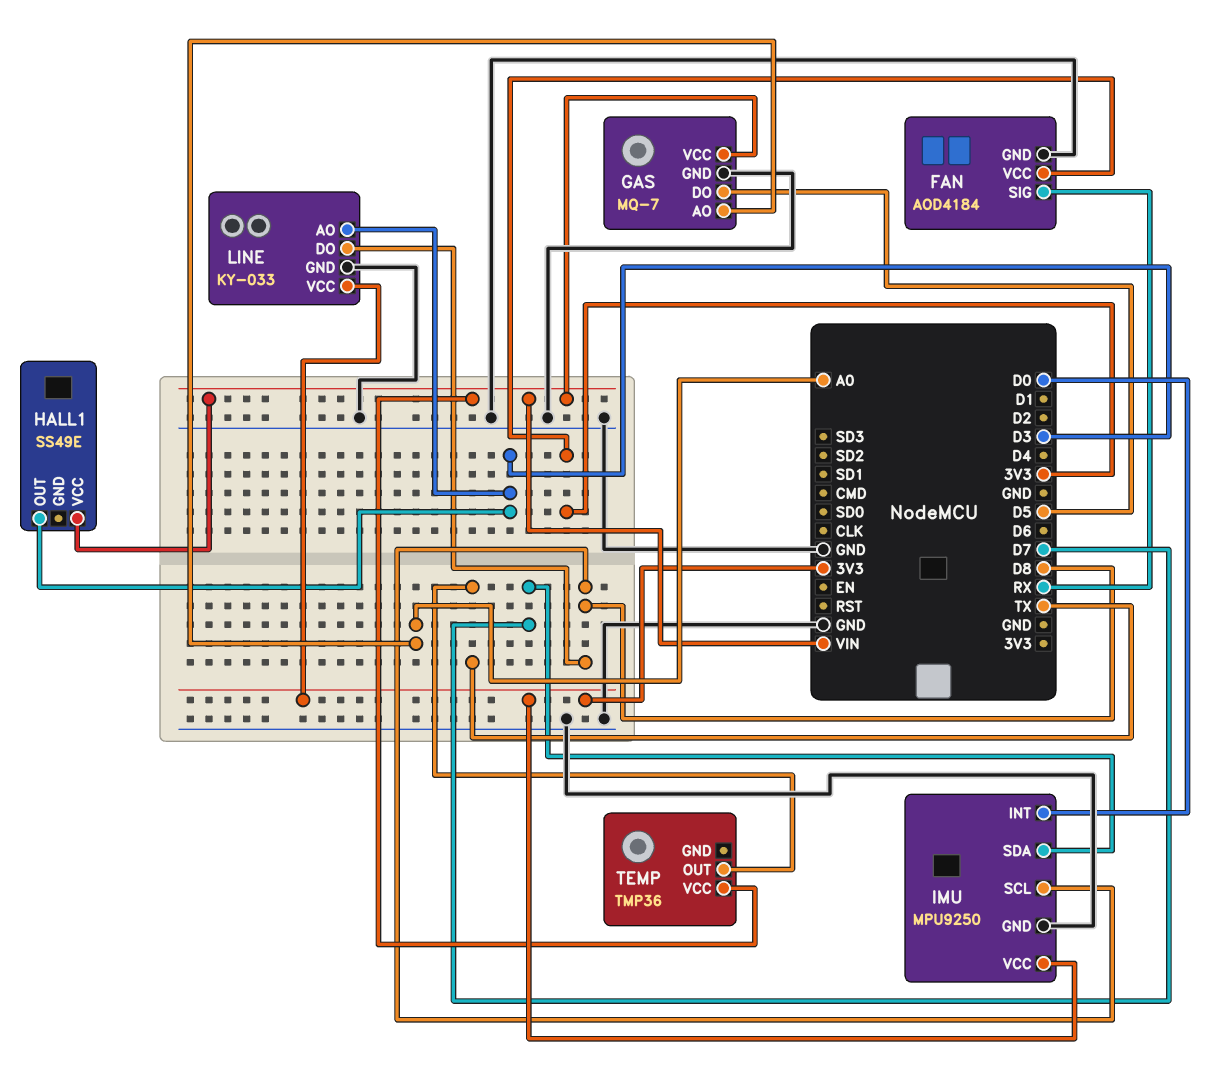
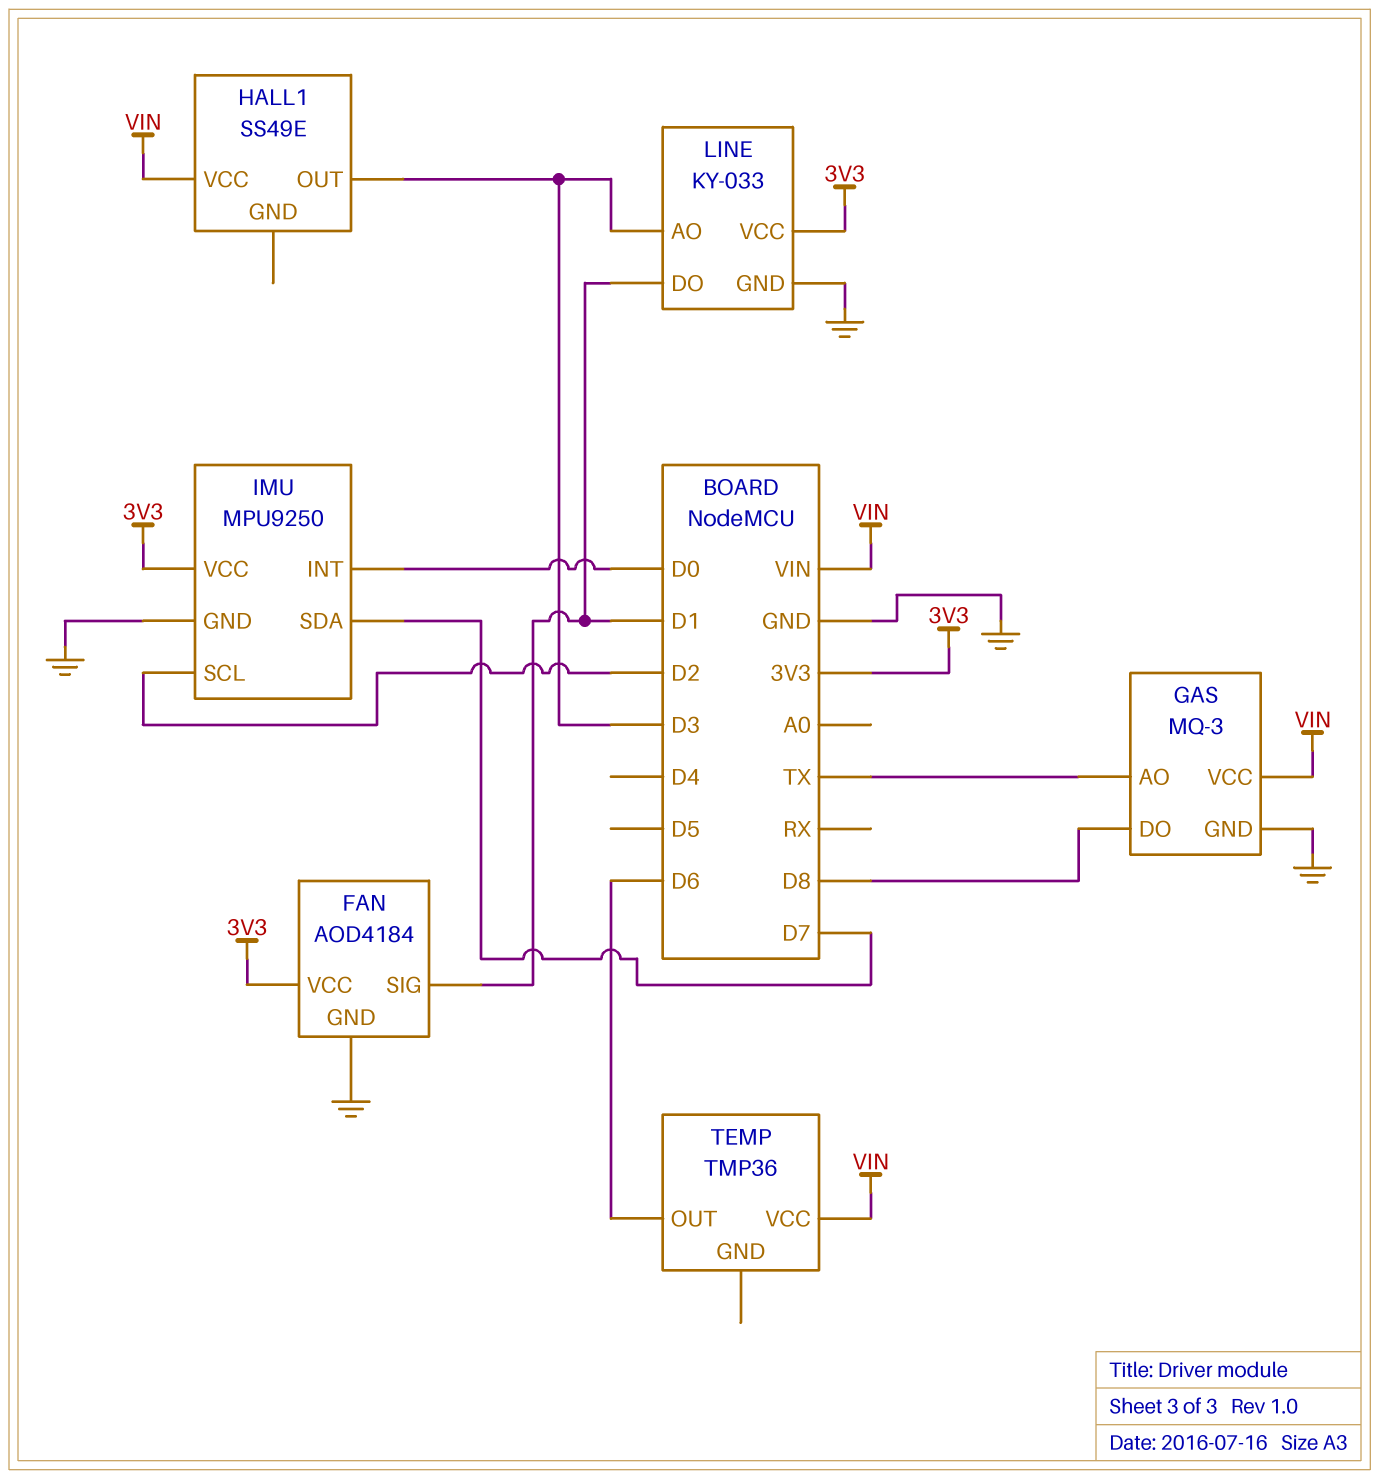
FAN pin SIG: RX -> D1
GAS: MQ-7 -> MQ-3
GAS pin AO: A0 -> TX
GAS pin DO: D5 -> D8
IMU pin SCL: D8 -> D2
LINE pin DO: D8 -> D1
TEMP pin OUT: TX -> D6

